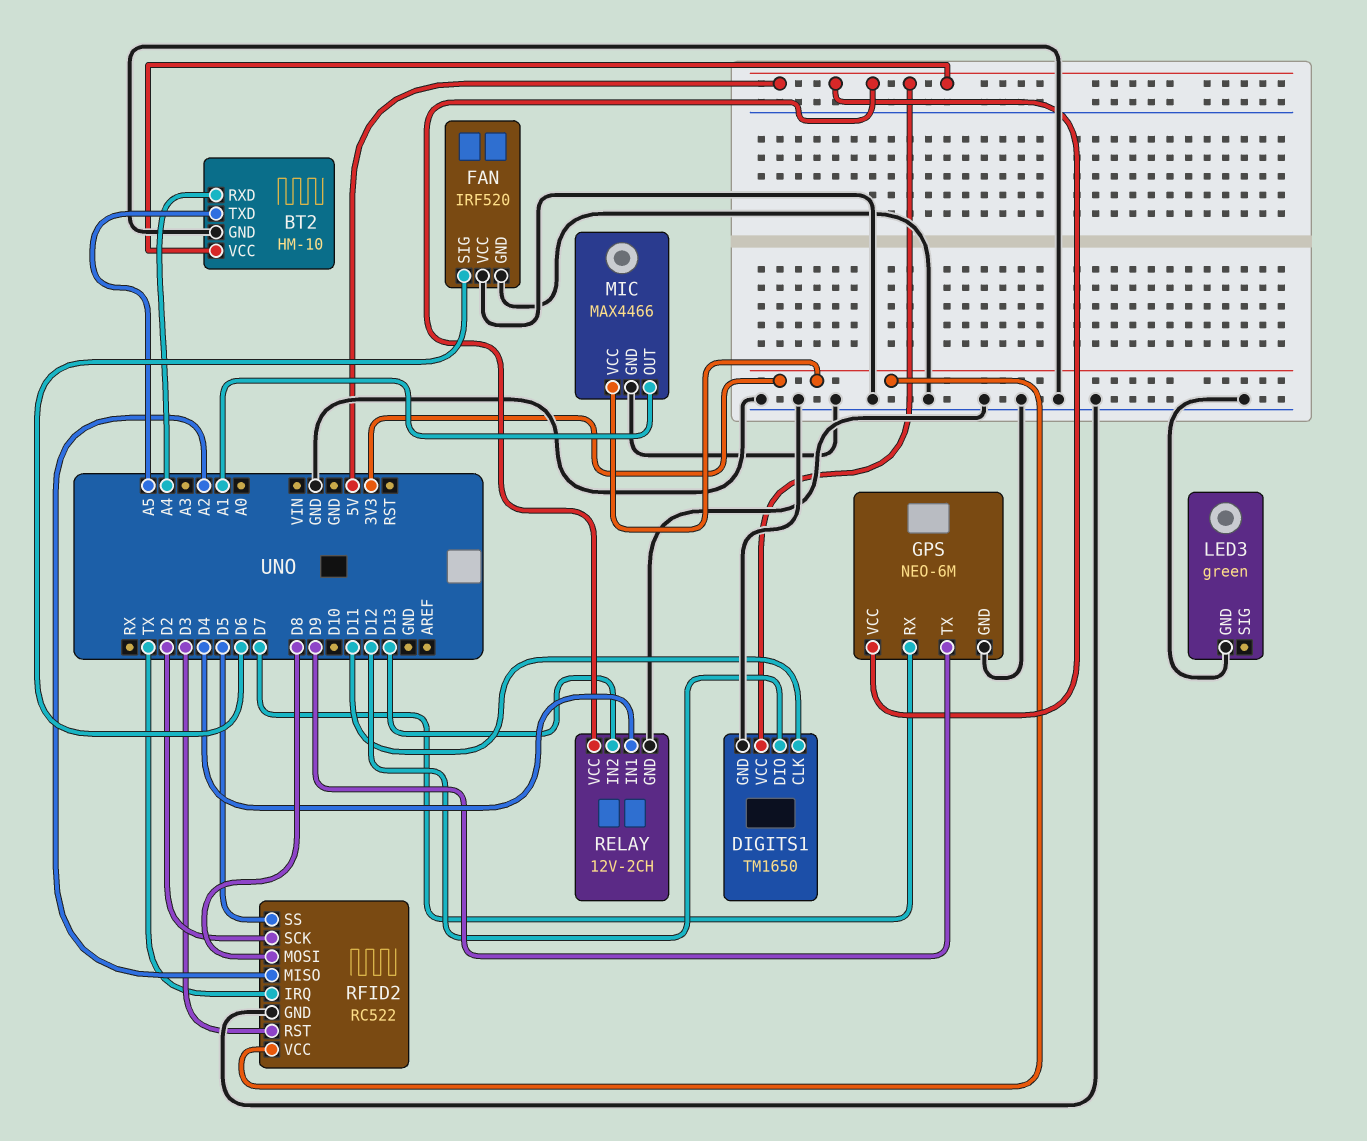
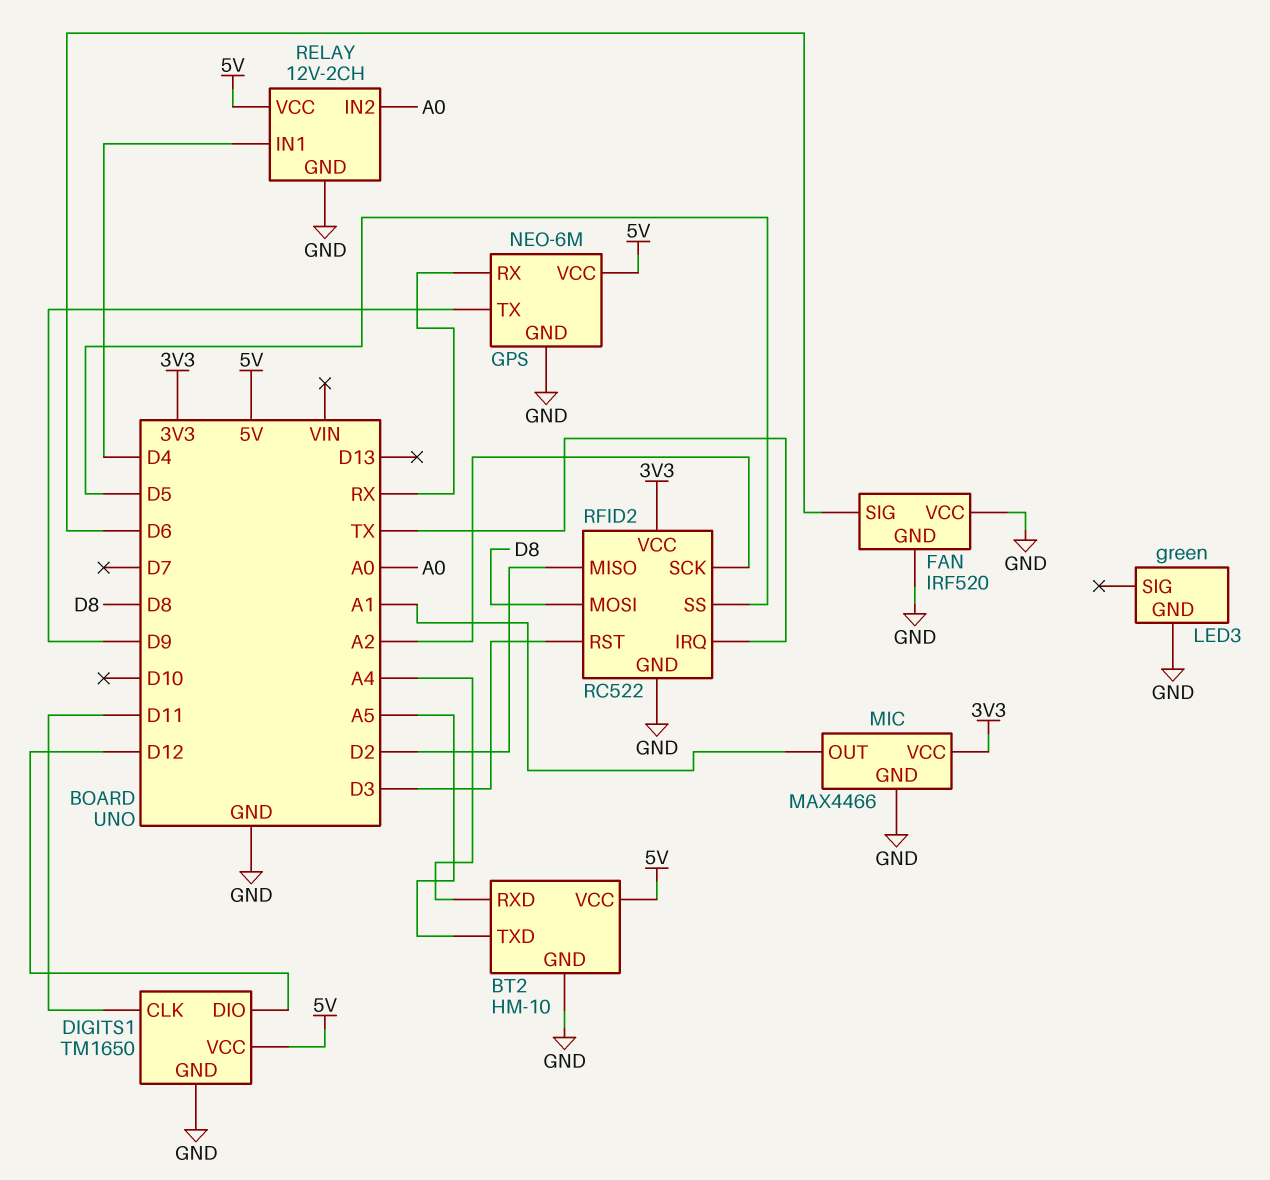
GPS pin RX: D7 -> RX
RELAY pin IN2: D13 -> A0
RFID2 pin MISO: A2 -> D2
RFID2 pin SCK: D2 -> A2

